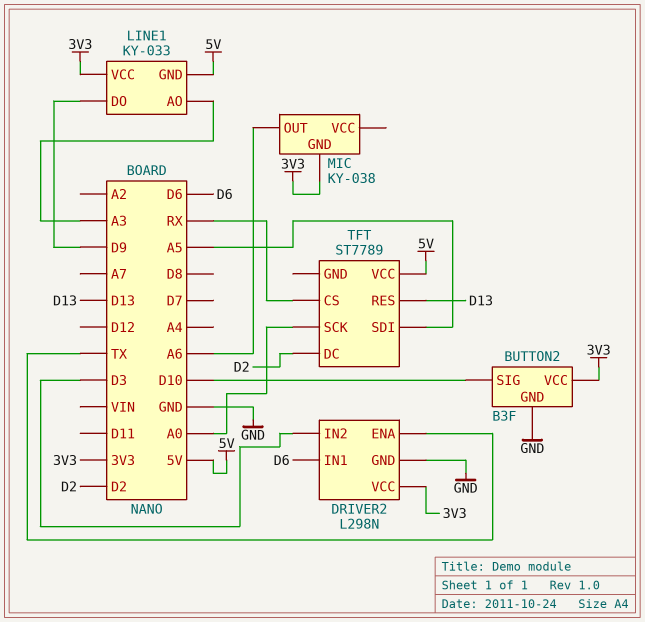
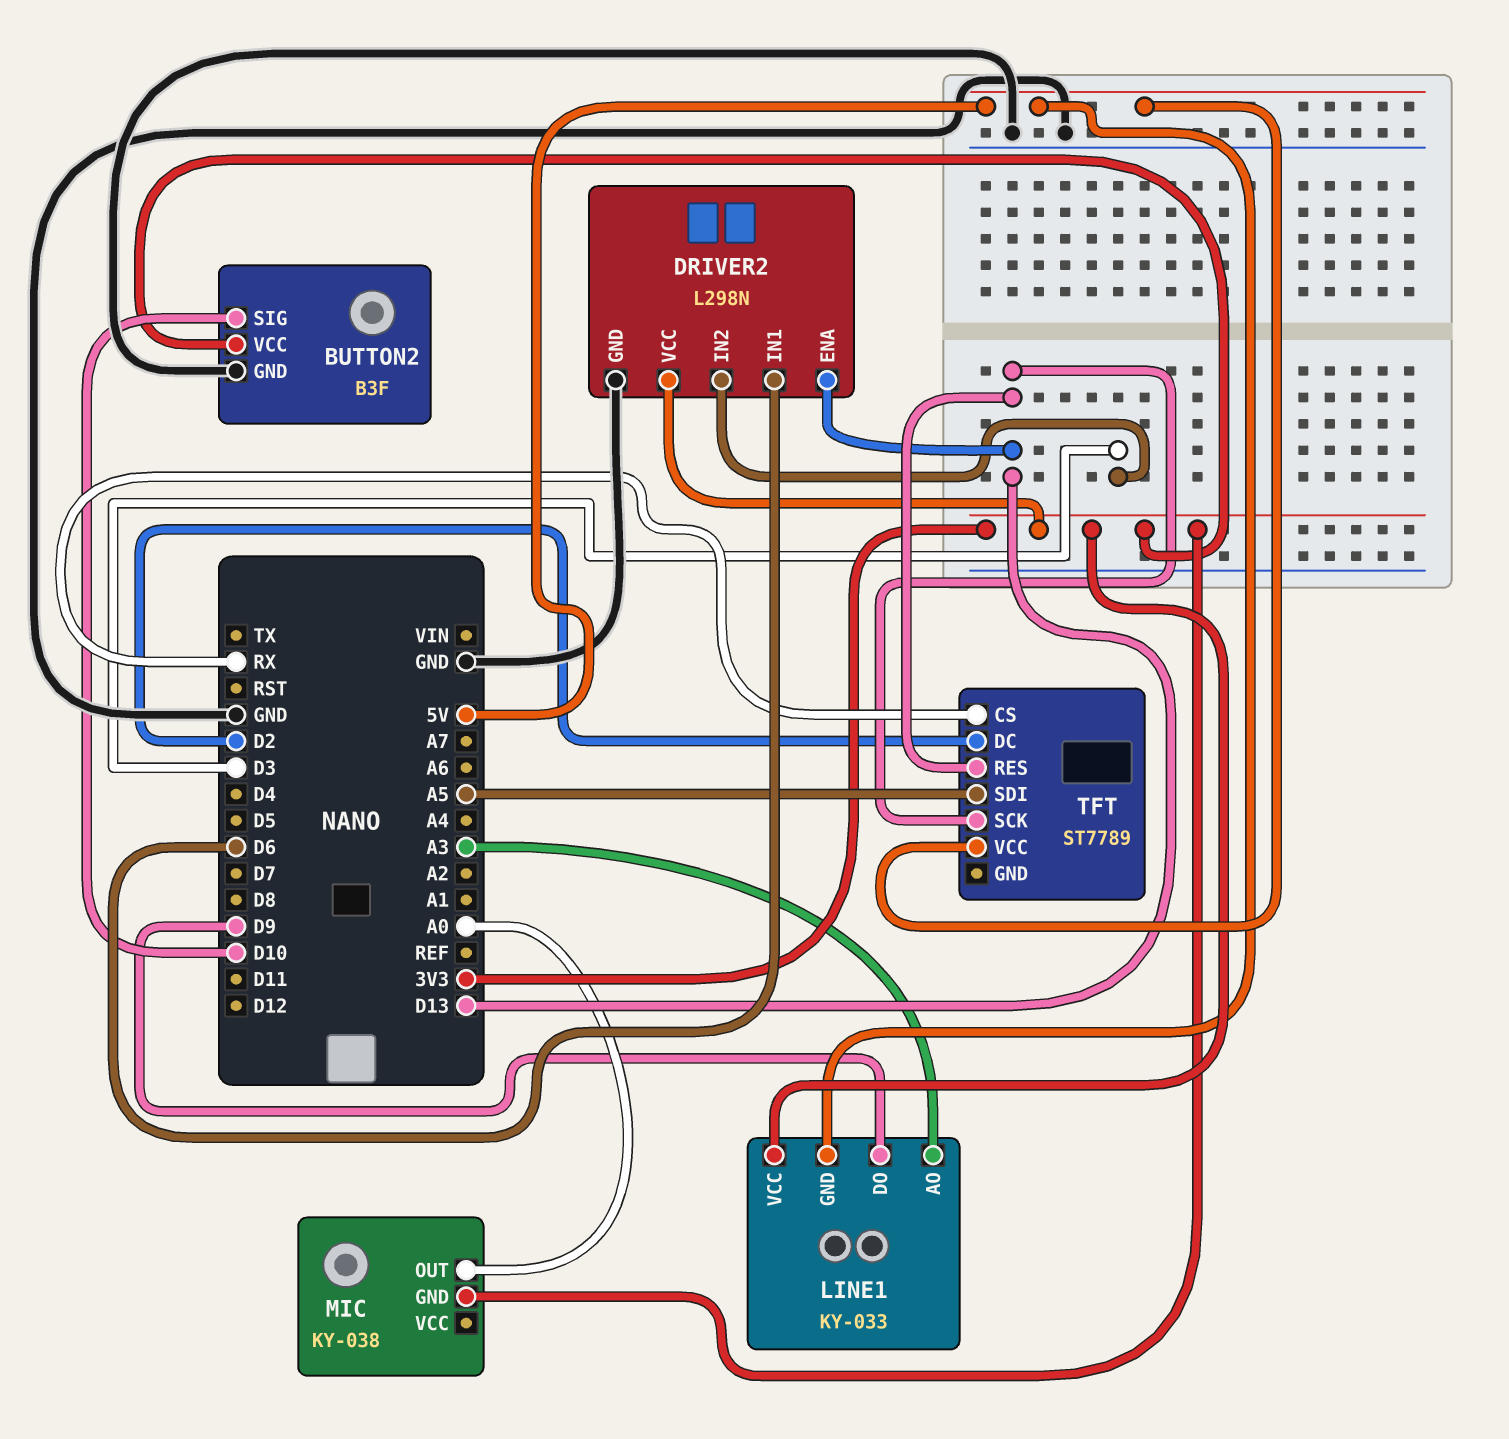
DRIVER2 pin ENA: TX -> D13
MIC pin OUT: A6 -> A0
TFT pin SCK: A0 -> D13

